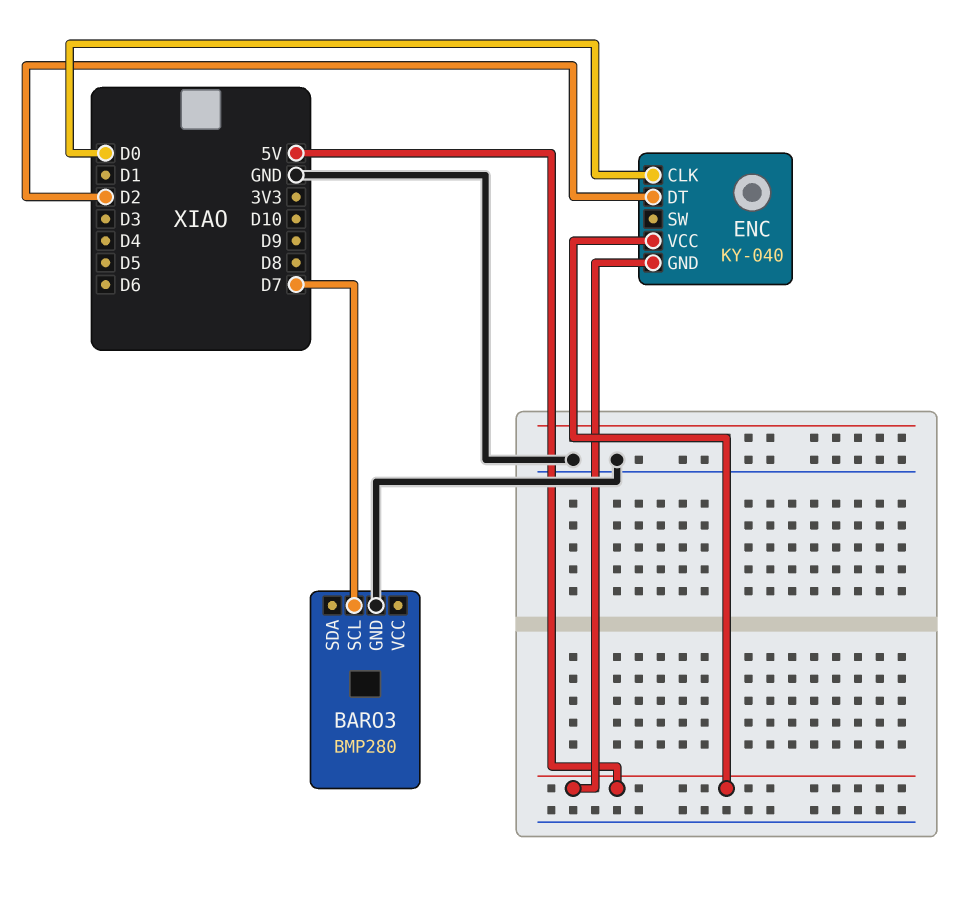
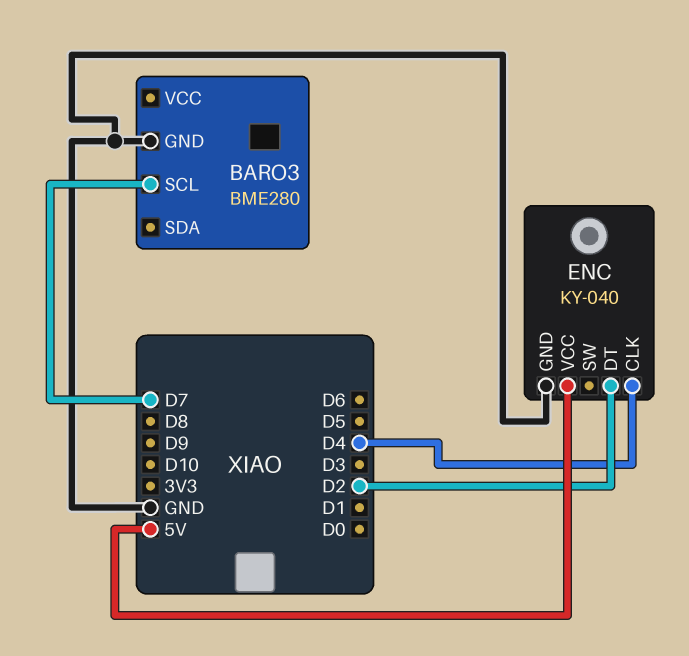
BARO3: BMP280 -> BME280
ENC pin CLK: D0 -> D4
ENC pin GND: 5V -> GND

